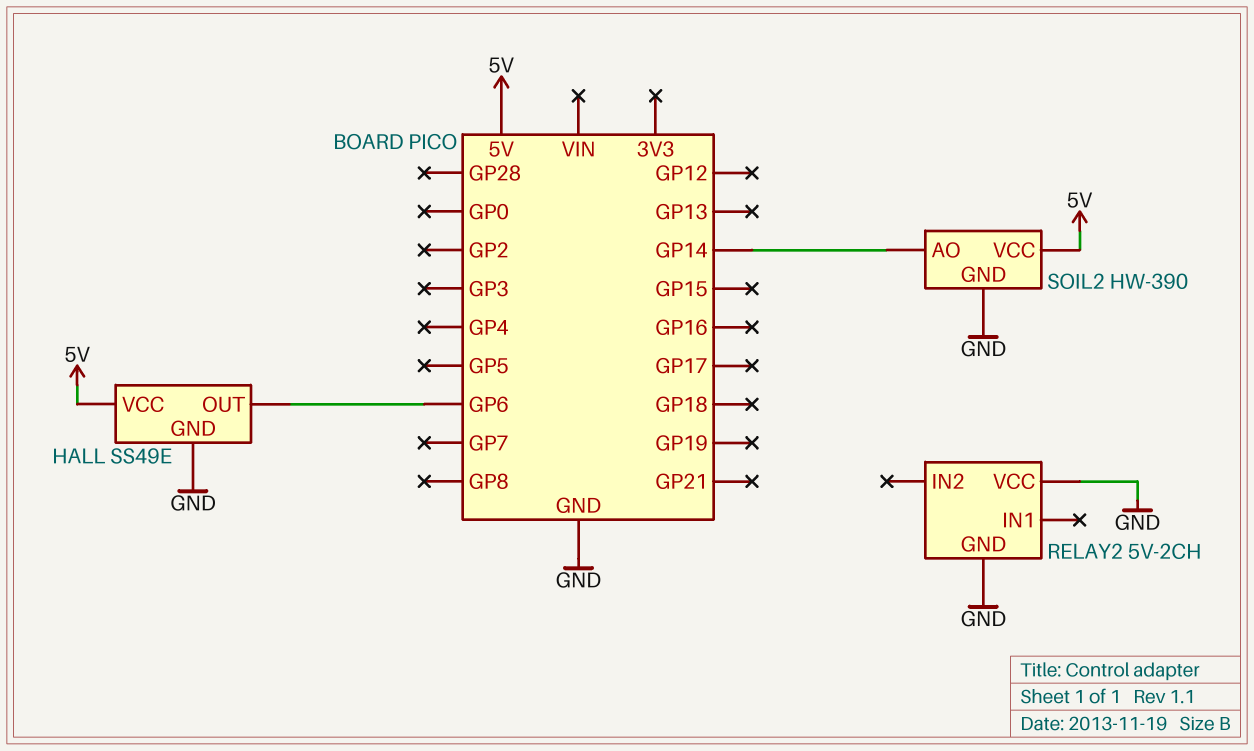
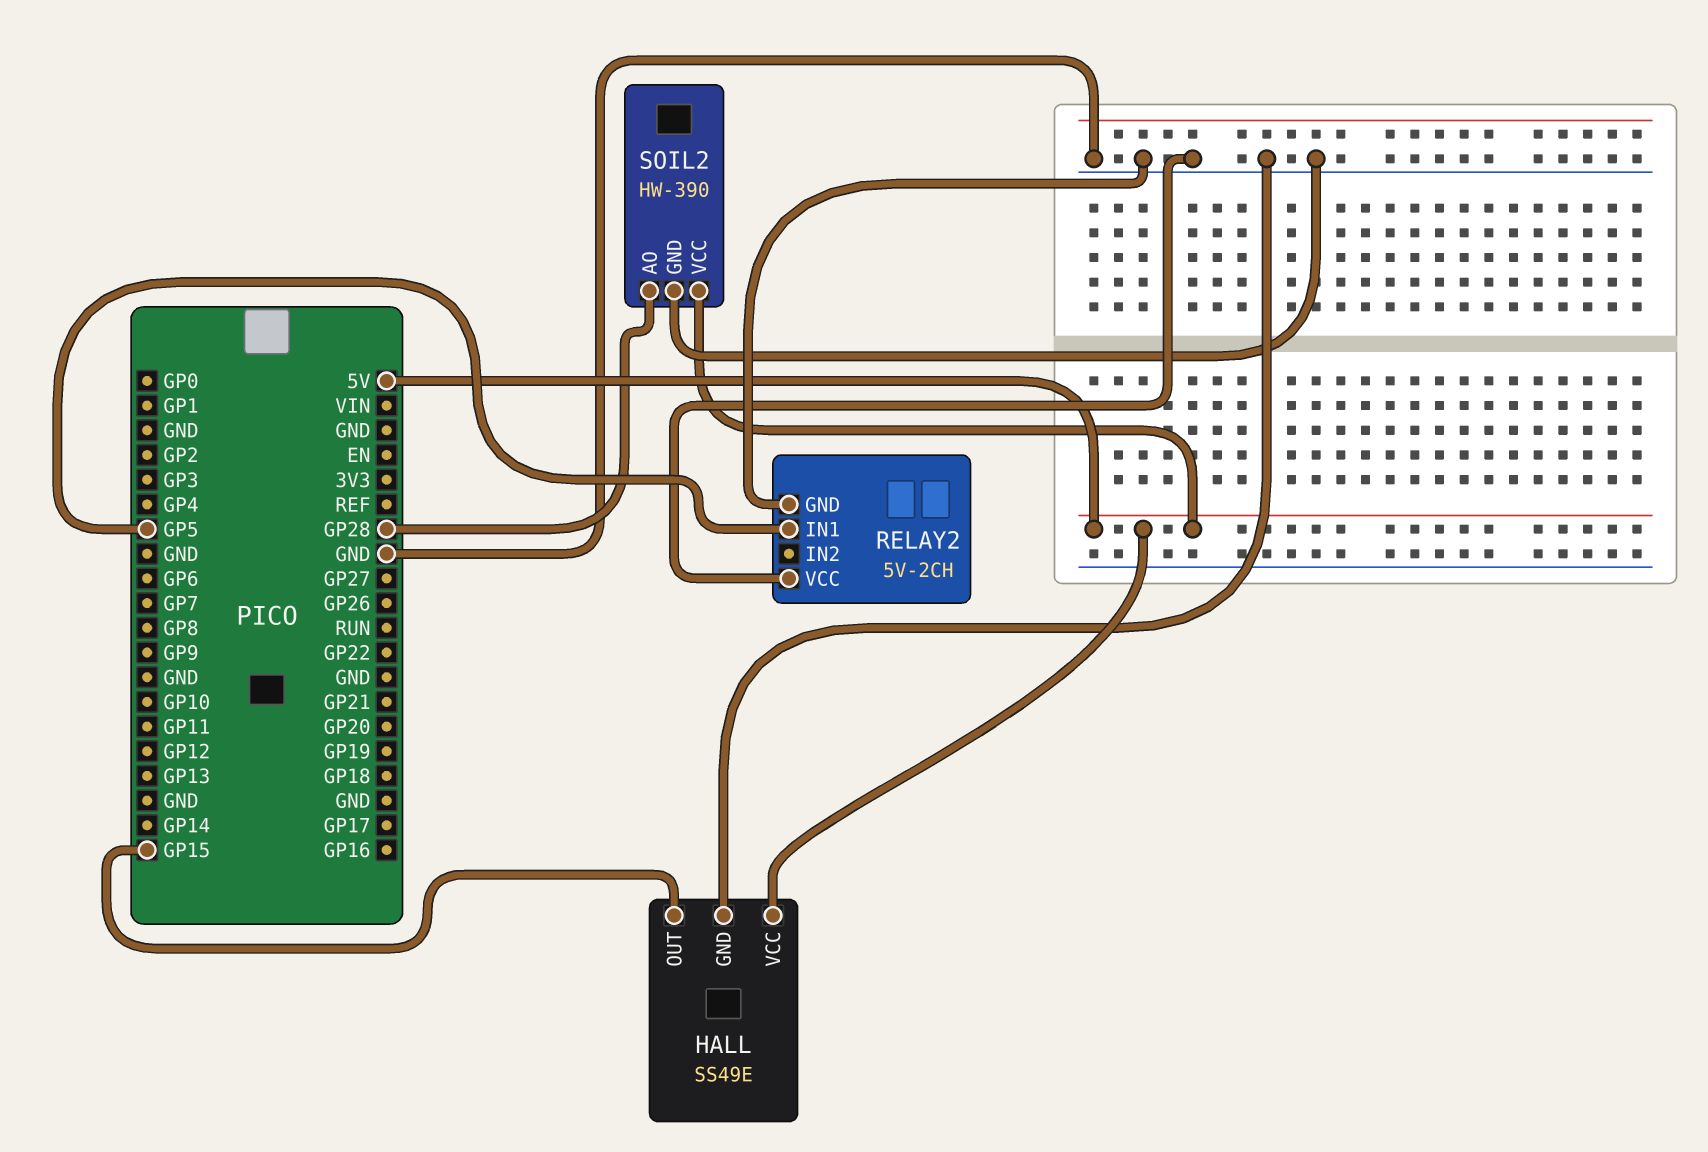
HALL pin OUT: GP6 -> GP15
RELAY2 pin IN1: none -> GP5
SOIL2 pin AO: GP14 -> GP28

